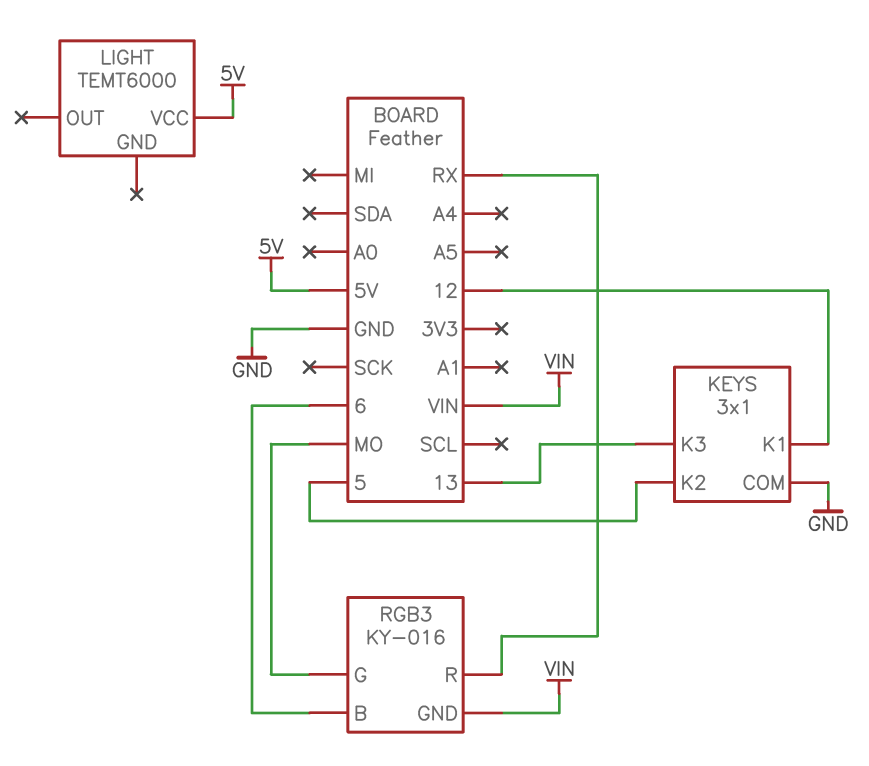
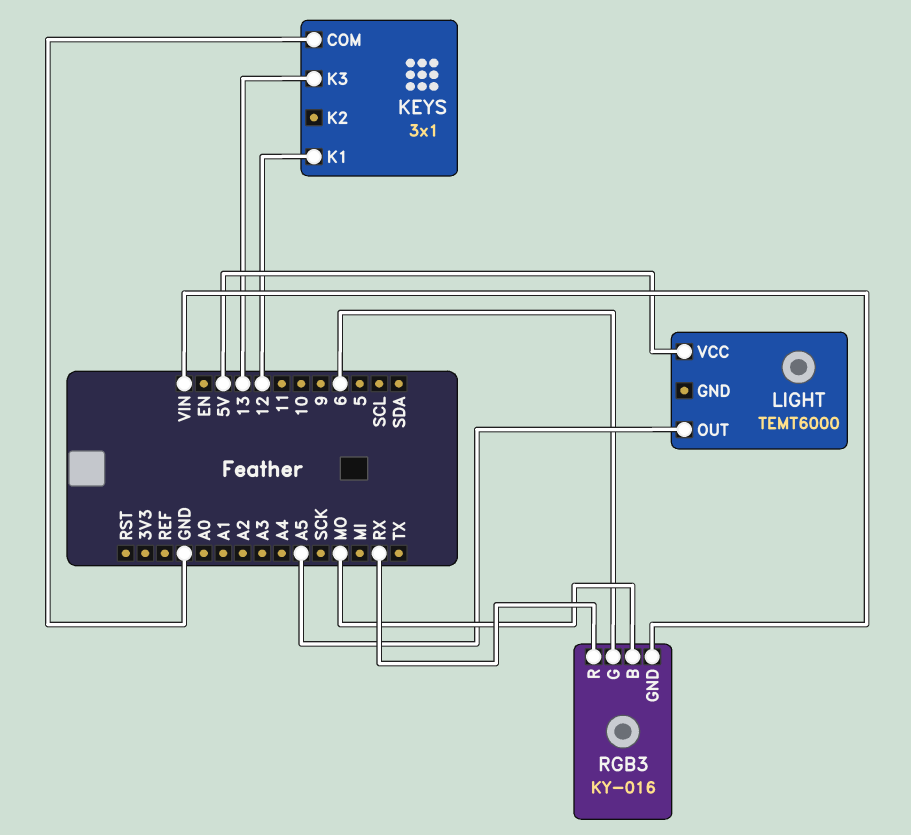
KEYS pin K2: 5 -> none
LIGHT pin OUT: none -> A5
RGB3 pin B: 6 -> MO
RGB3 pin G: MO -> 6

